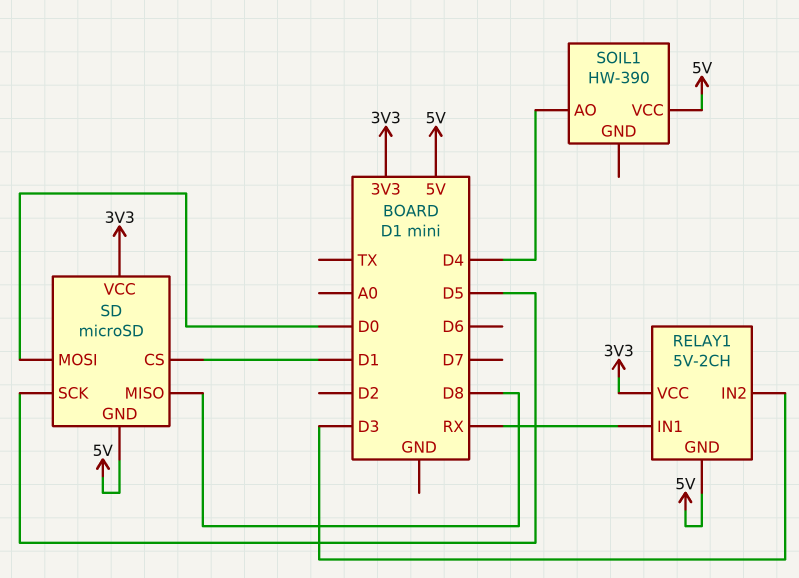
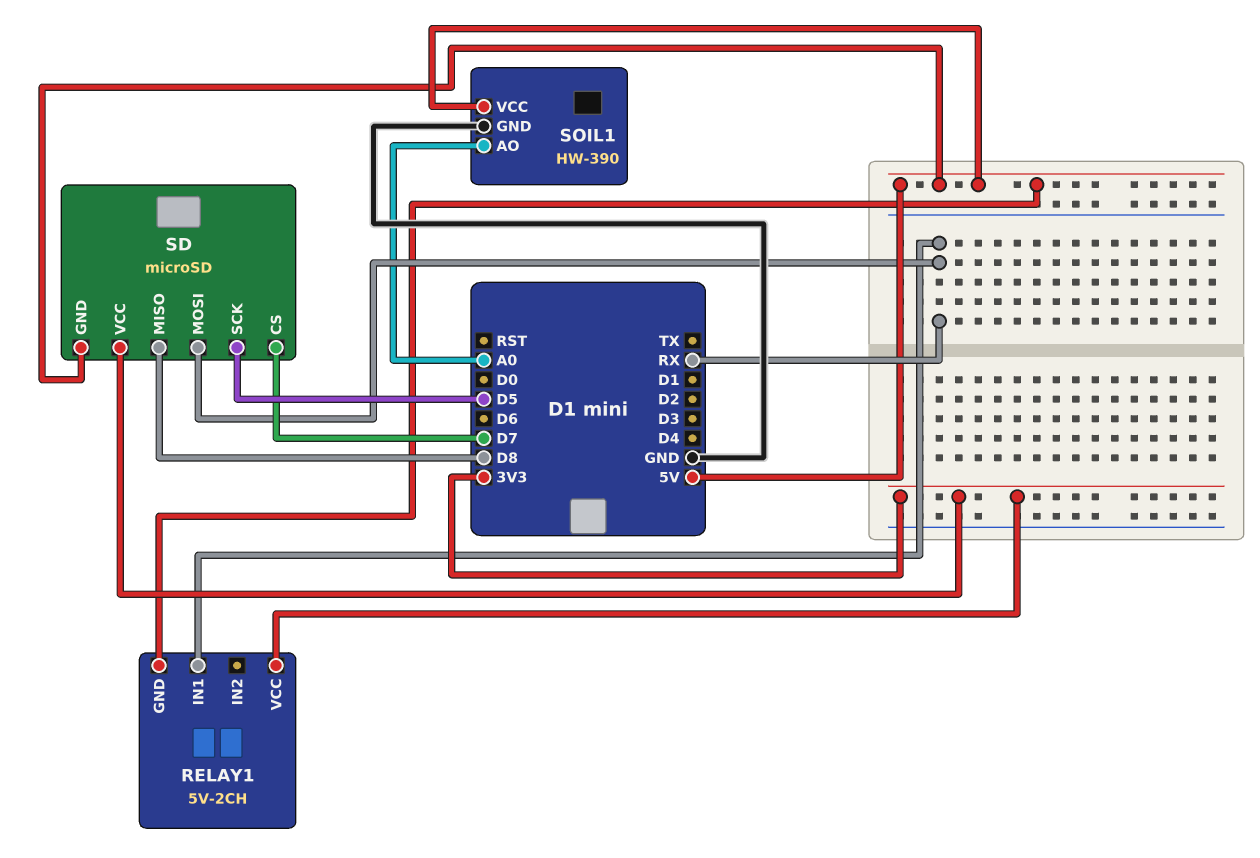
RELAY1 pin IN2: D3 -> none
SD pin CS: D1 -> D7
SD pin MOSI: D0 -> RX
SOIL1 pin AO: D4 -> A0
SOIL1 pin GND: none -> GND

